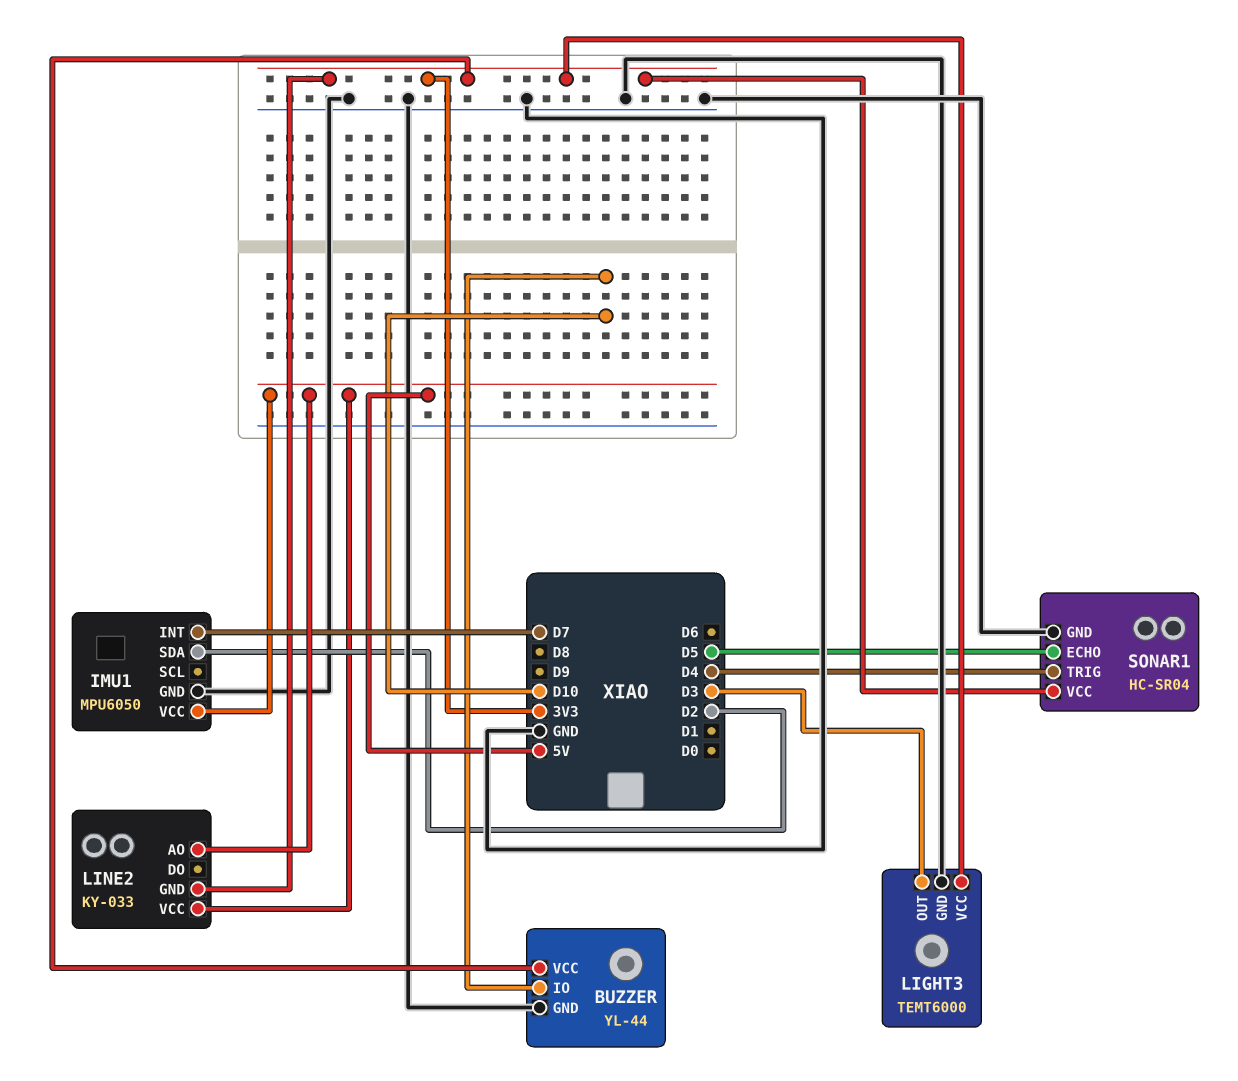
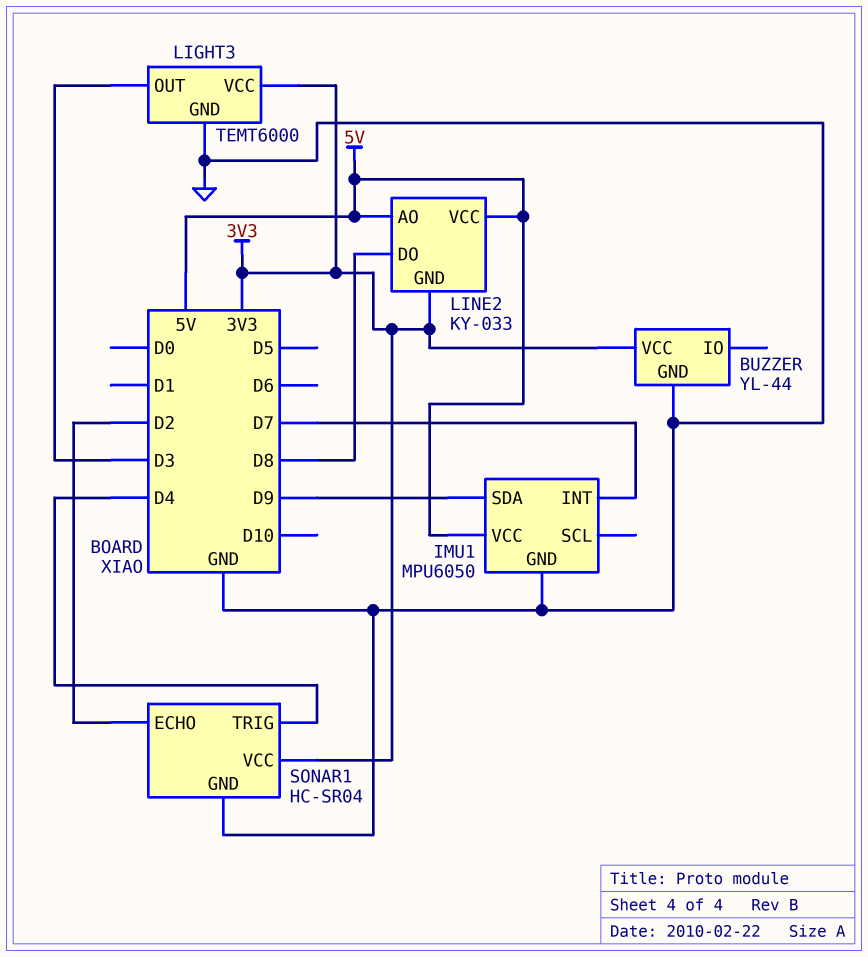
BUZZER pin IO: D10 -> none
IMU1 pin SDA: D2 -> D9
LINE2 pin DO: none -> D8
SONAR1 pin ECHO: D5 -> D2

